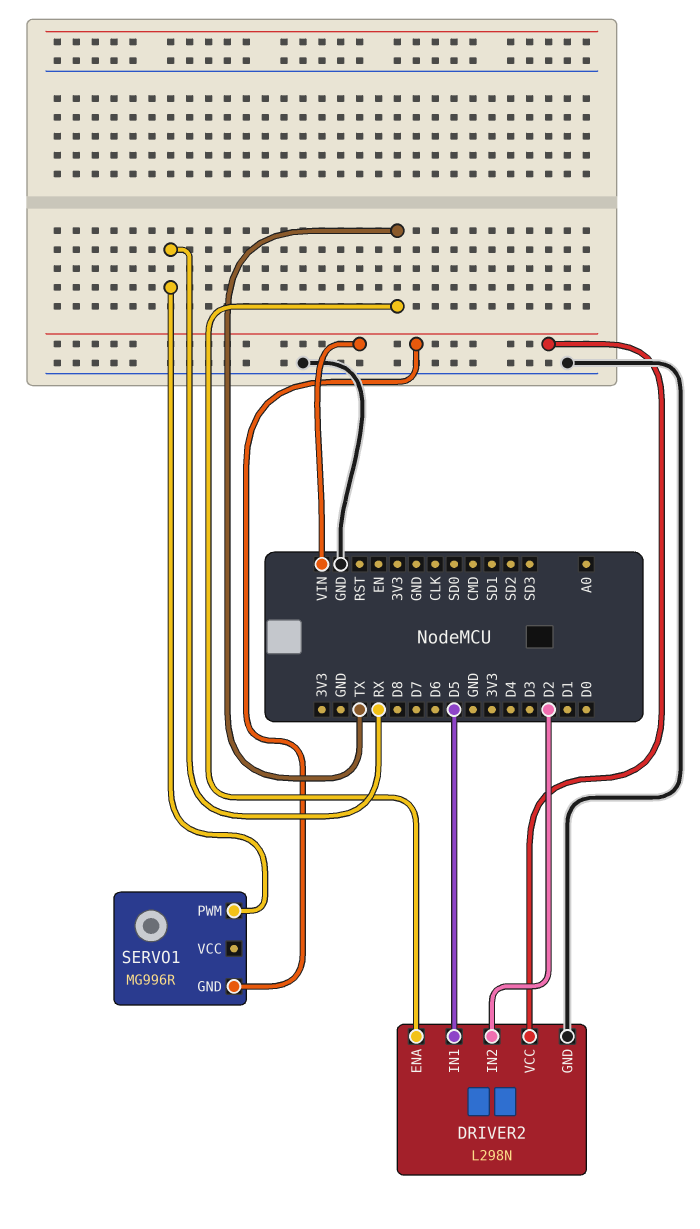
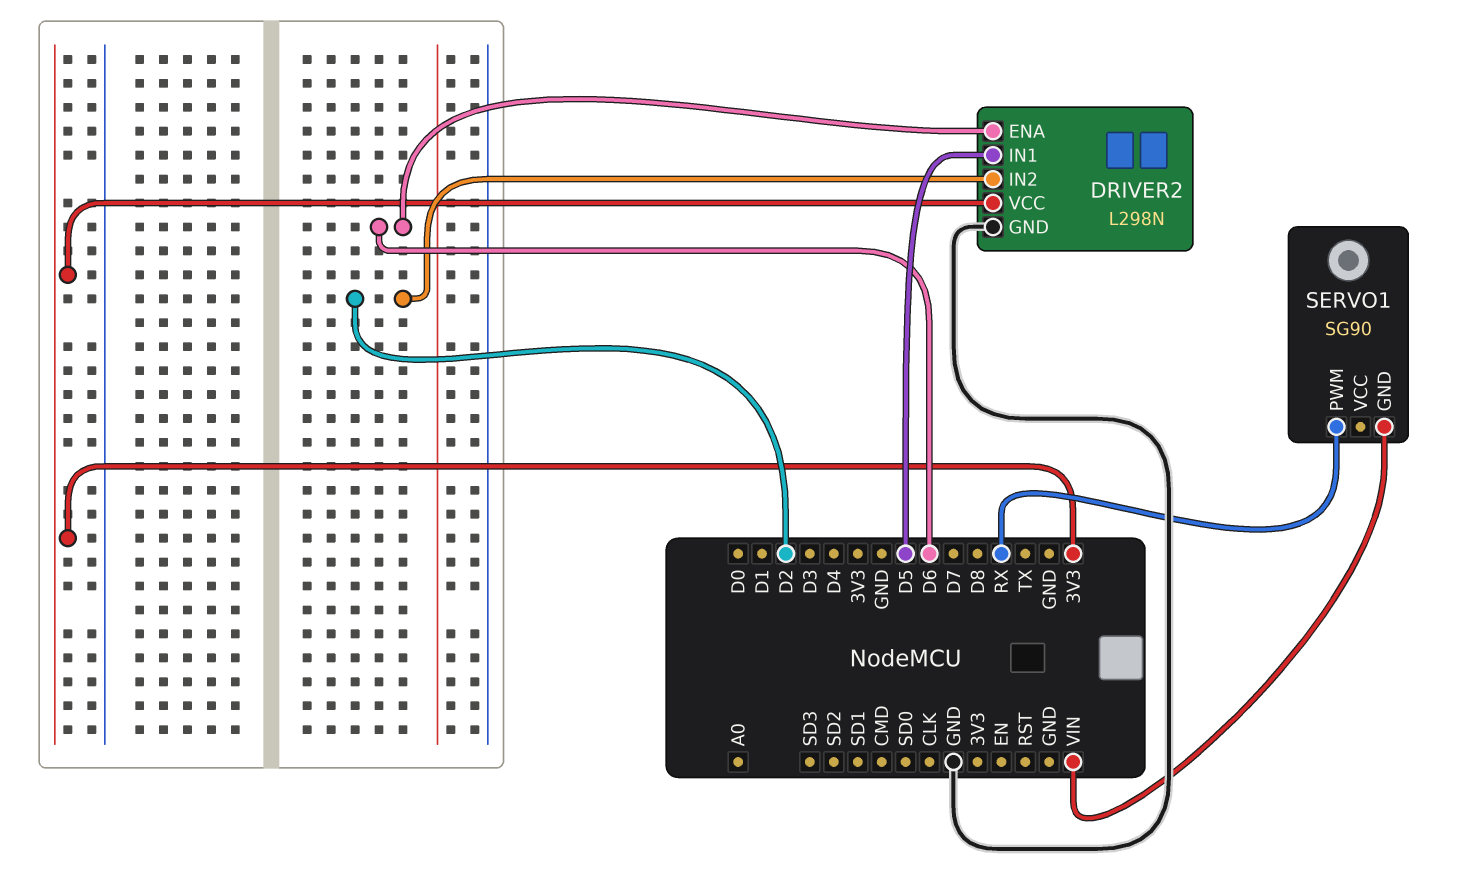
DRIVER2 pin ENA: TX -> D6
DRIVER2 pin VCC: VIN -> 3V3
SERVO1: MG996R -> SG90

